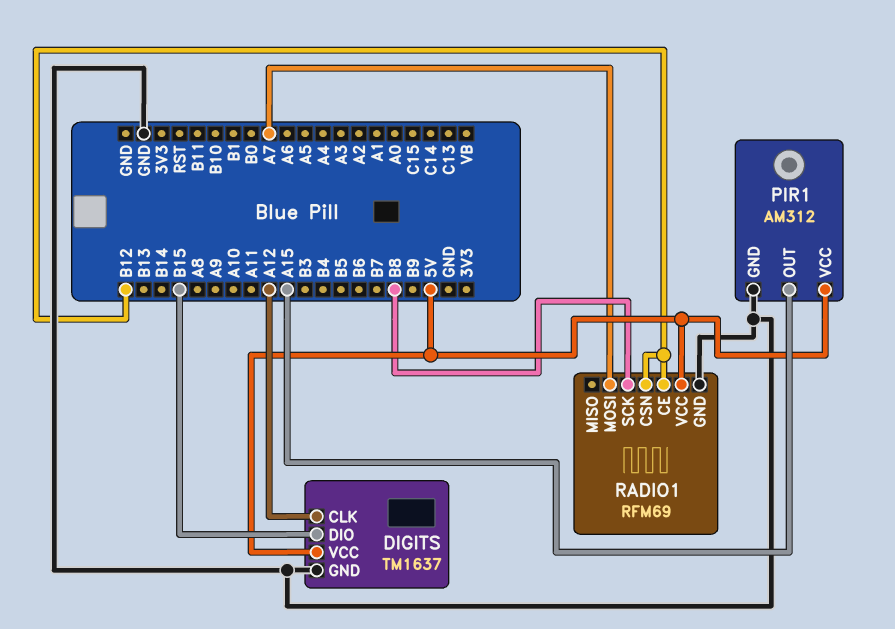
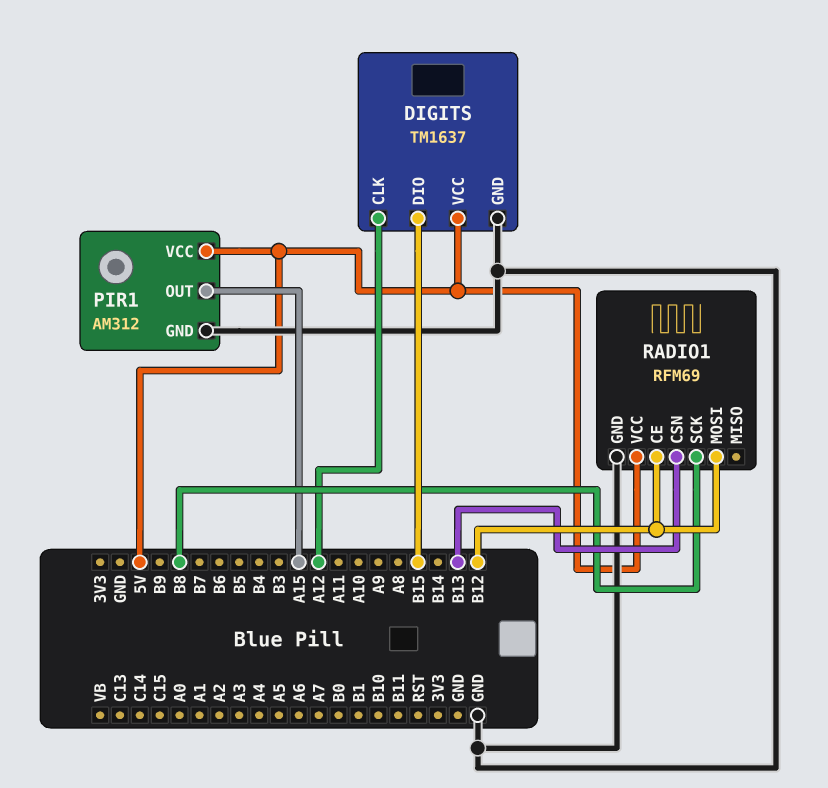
RADIO1 pin CSN: B12 -> B13
RADIO1 pin MOSI: A7 -> B12

